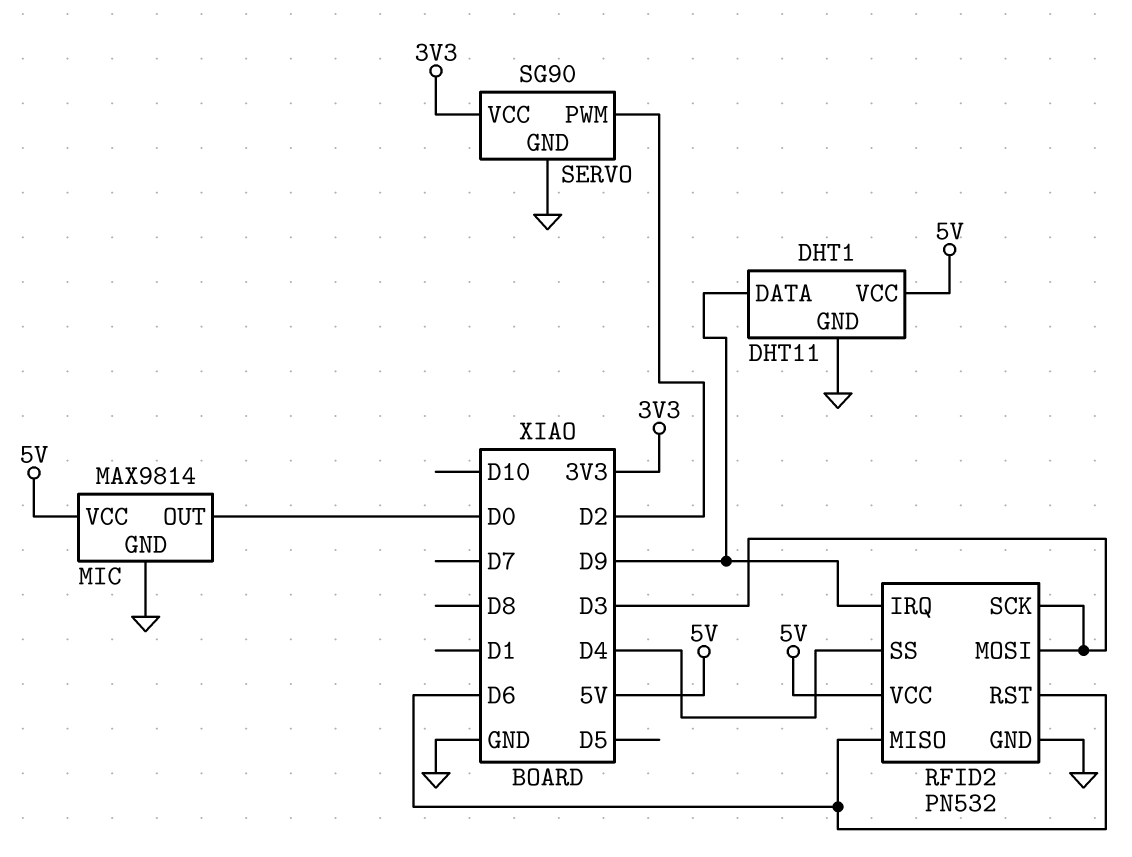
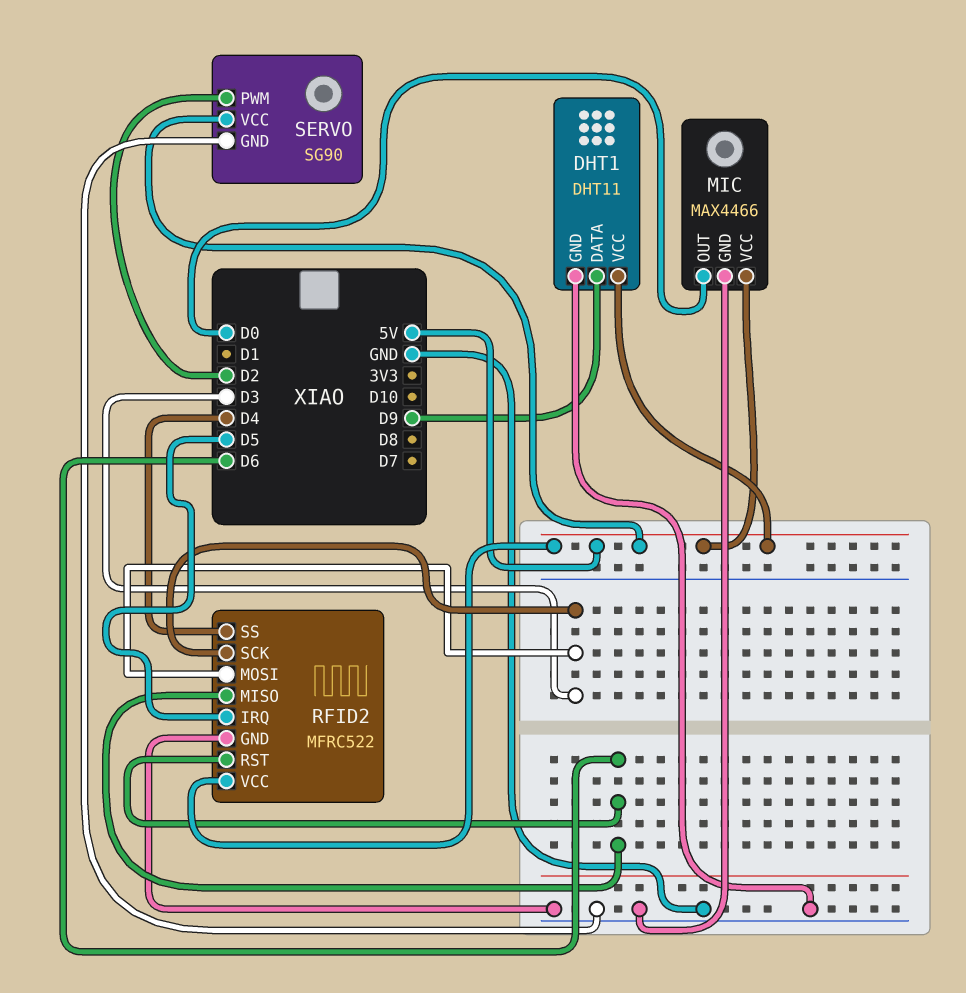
MIC: MAX9814 -> MAX4466
RFID2: PN532 -> MFRC522
RFID2 pin IRQ: D9 -> D5
SERVO pin VCC: 3V3 -> 5V

